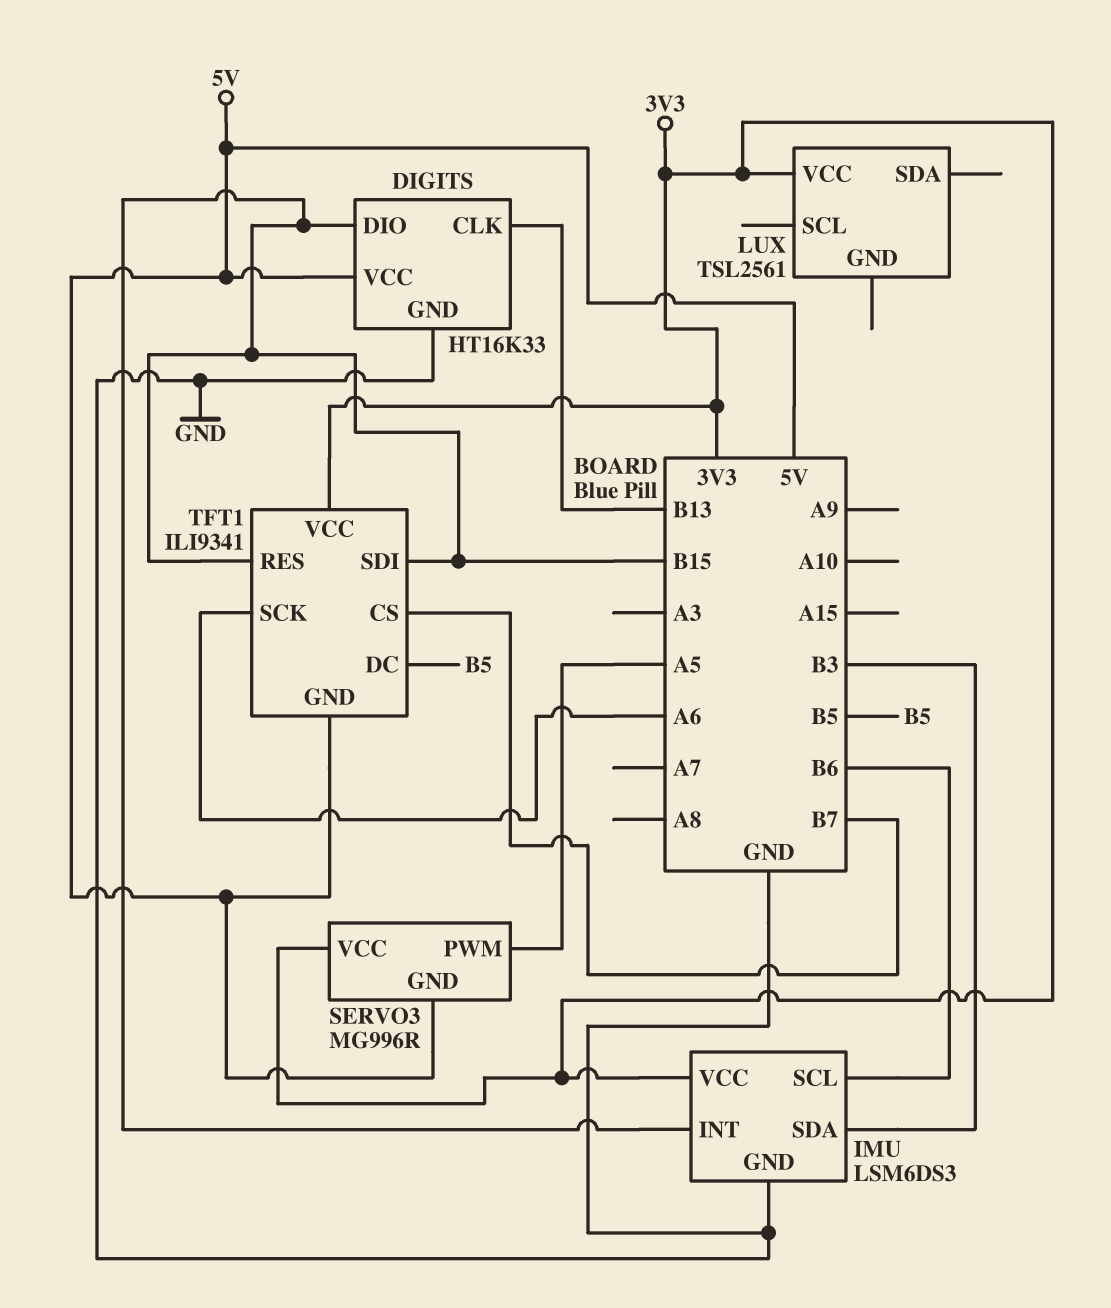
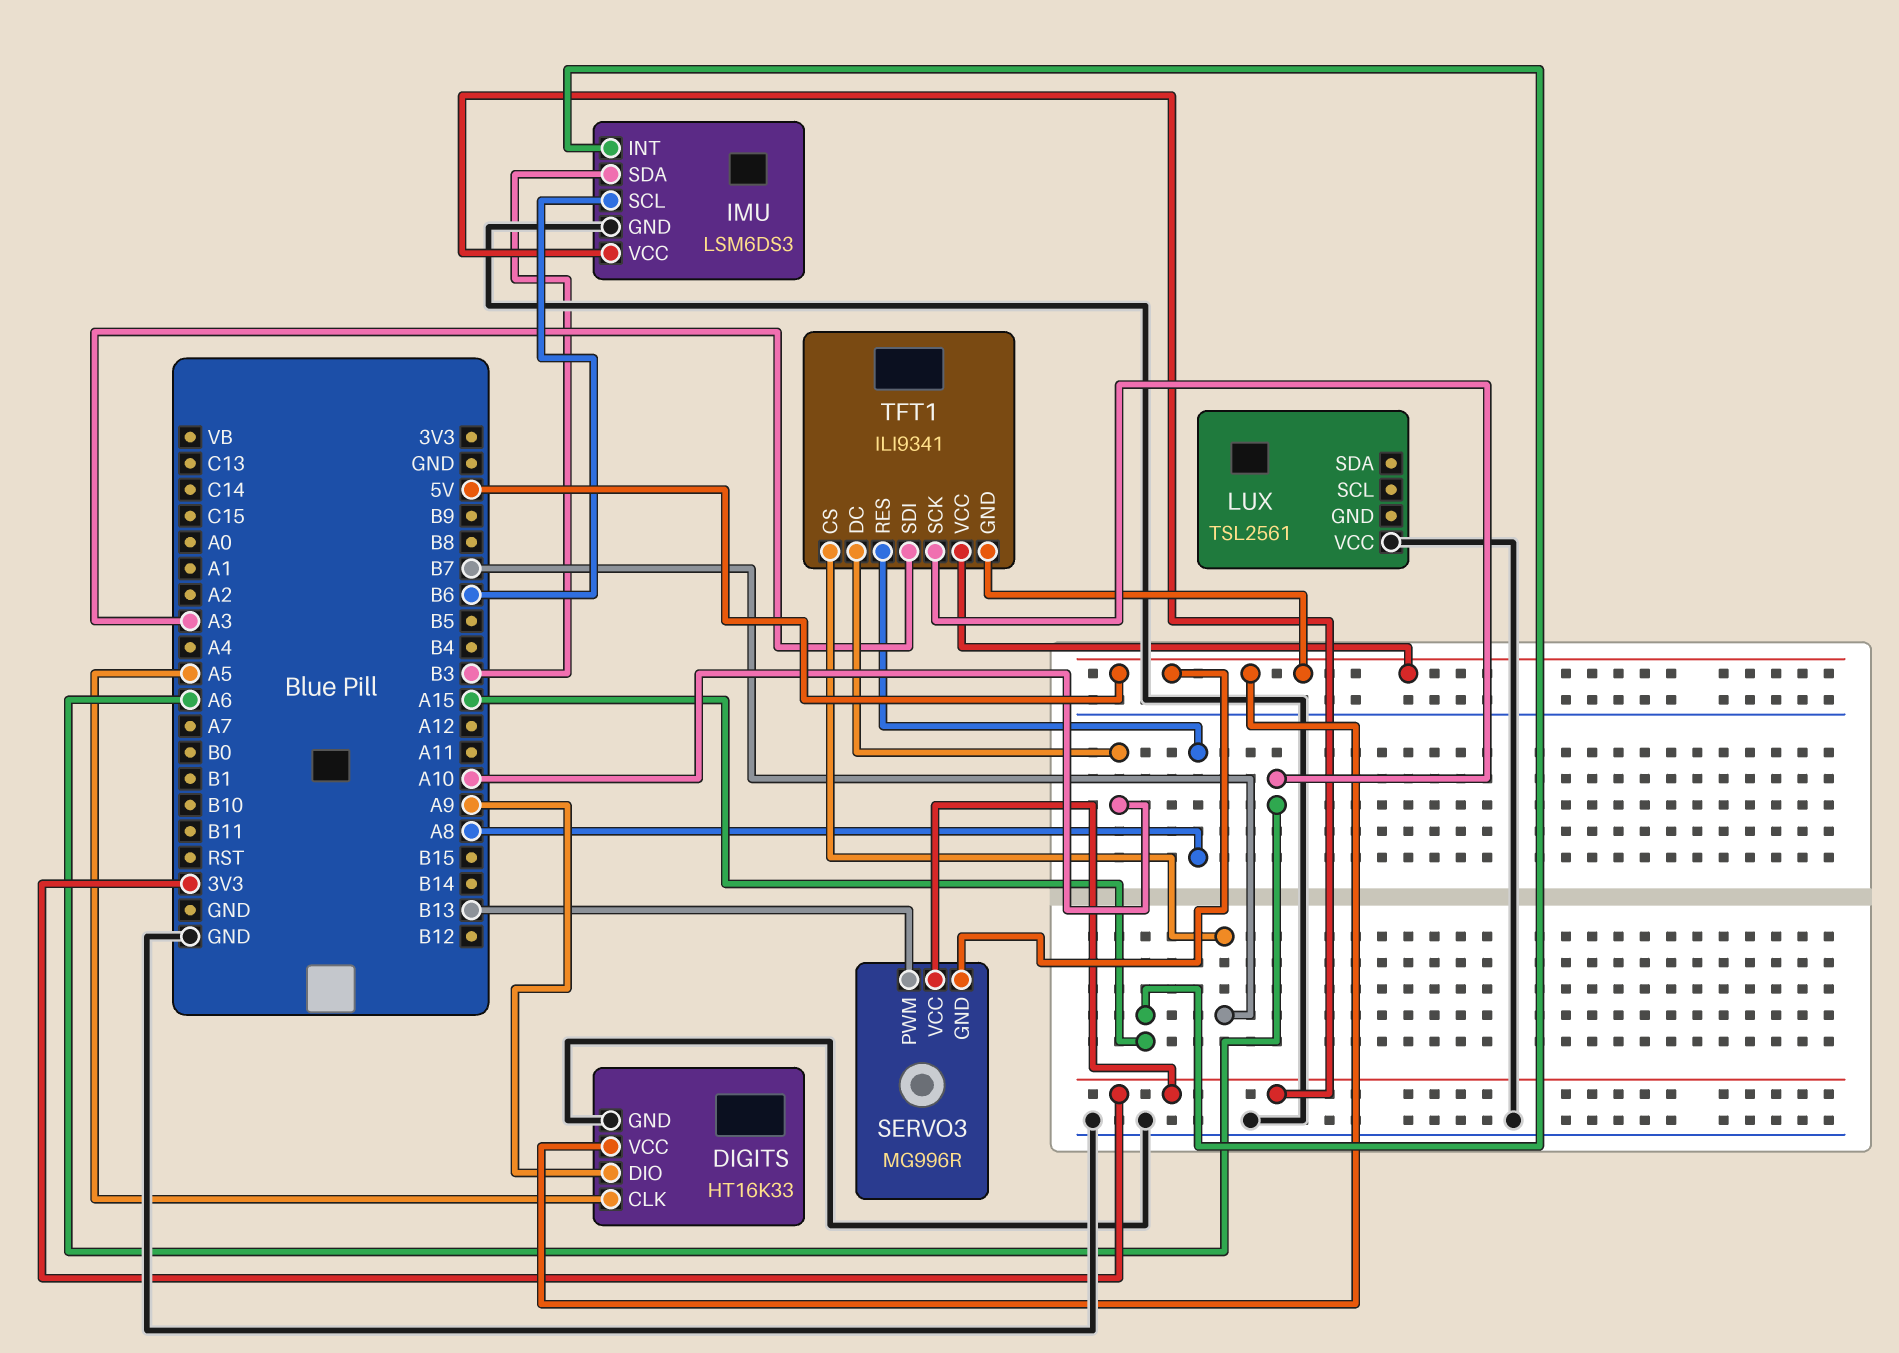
DIGITS pin CLK: B13 -> A5
DIGITS pin DIO: B15 -> A9
IMU pin INT: B15 -> A15
LUX pin VCC: 3V3 -> GND
SERVO3 pin PWM: A5 -> B13
TFT1 pin DC: B5 -> A10
TFT1 pin RES: B15 -> A8
TFT1 pin SDI: B15 -> A3
TFT1 pin VCC: 3V3 -> 5V

